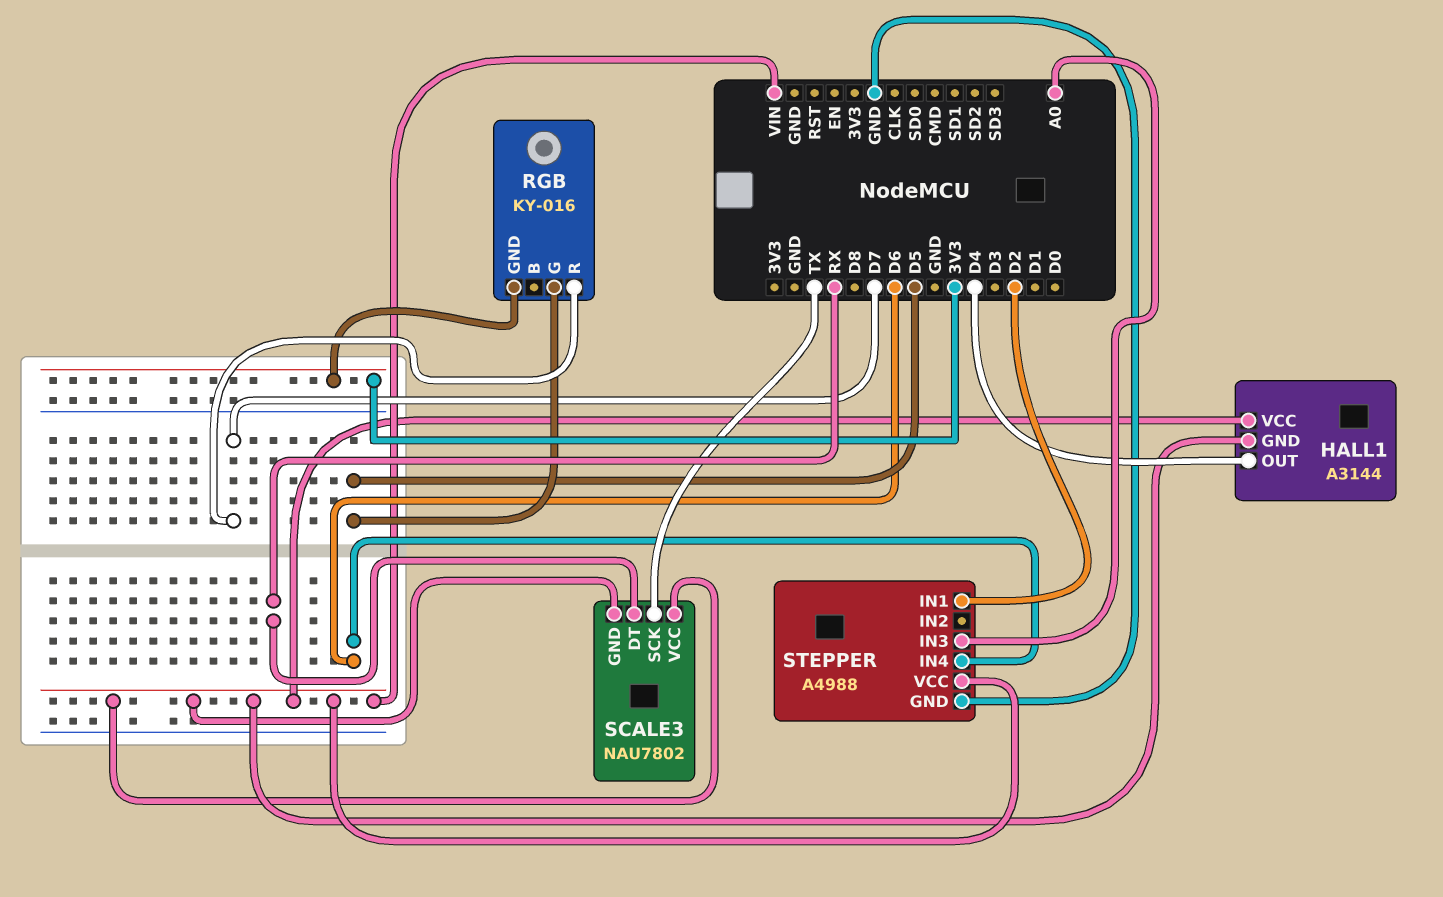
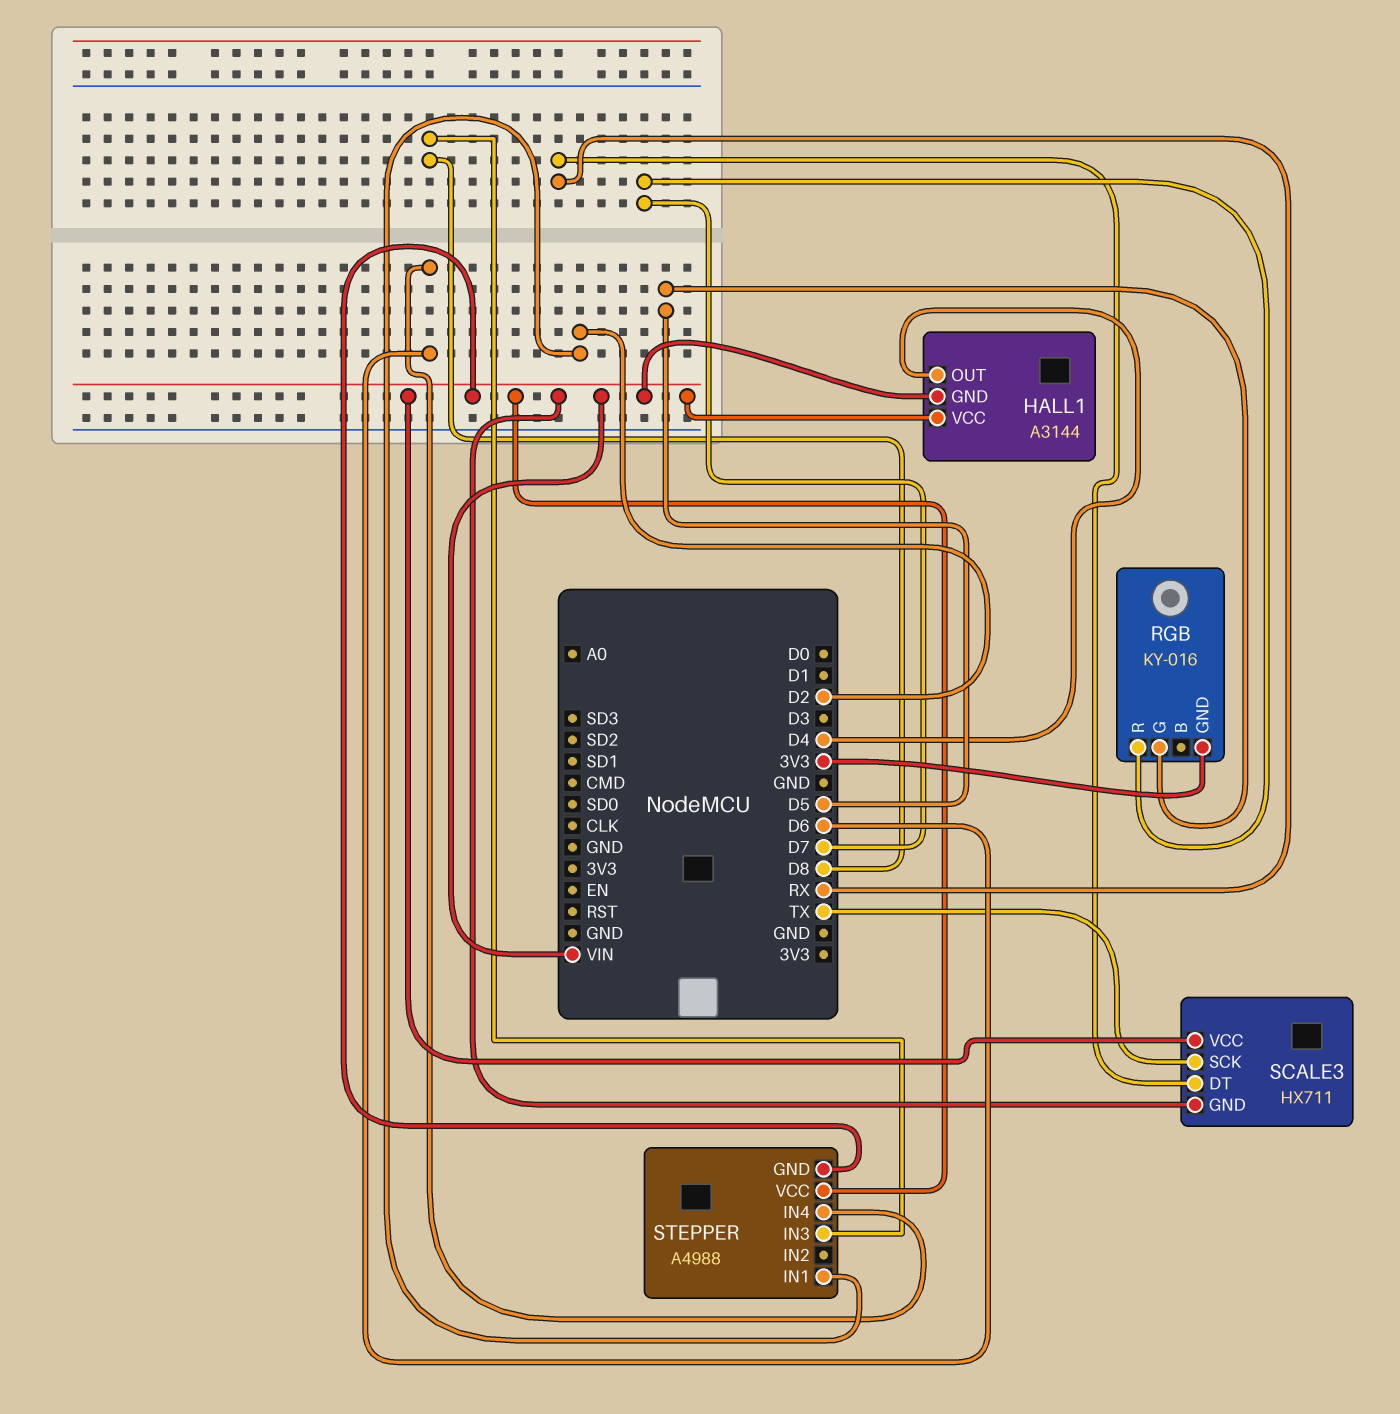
SCALE3: NAU7802 -> HX711
STEPPER pin GND: GND -> VIN
STEPPER pin IN3: A0 -> D8

